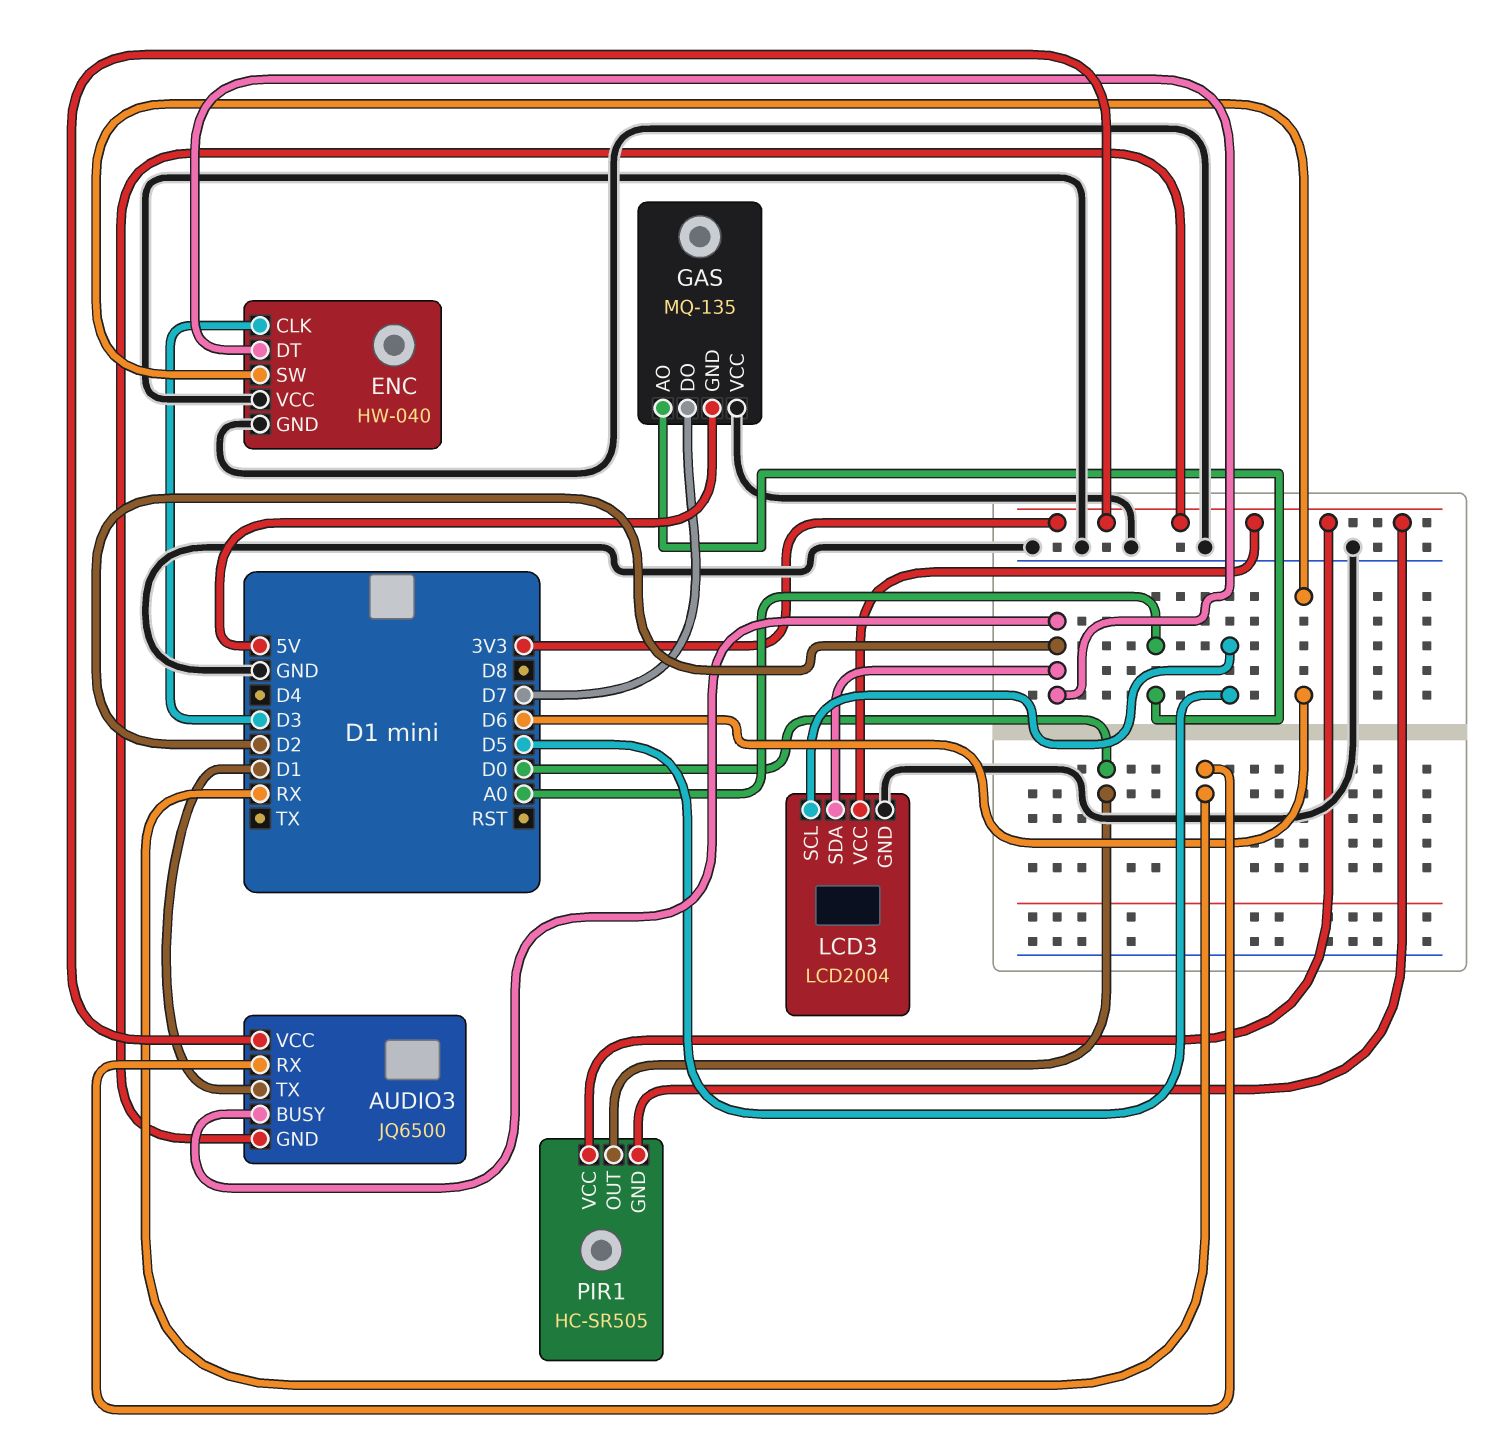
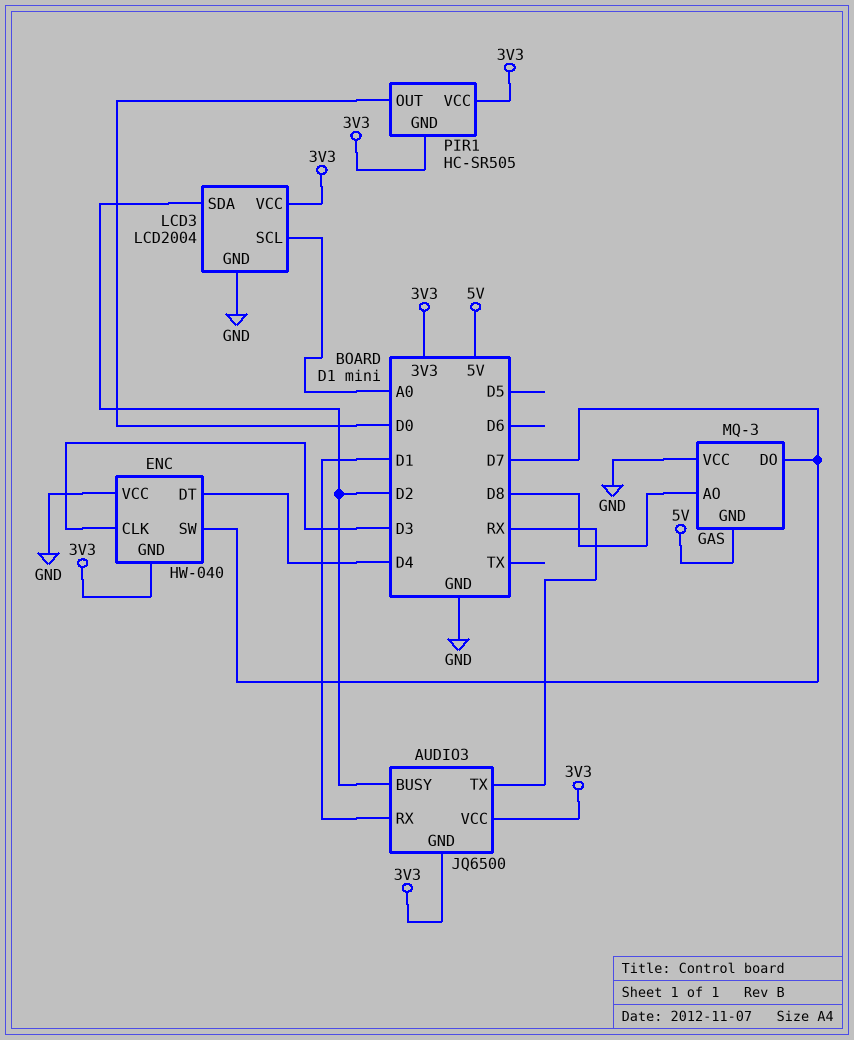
AUDIO3 pin RX: RX -> D1
AUDIO3 pin TX: D1 -> RX
ENC pin DT: D2 -> D4
ENC pin GND: GND -> 3V3
ENC pin SW: D6 -> D7
GAS: MQ-135 -> MQ-3
GAS pin AO: A0 -> D8
LCD3 pin SCL: D5 -> A0

